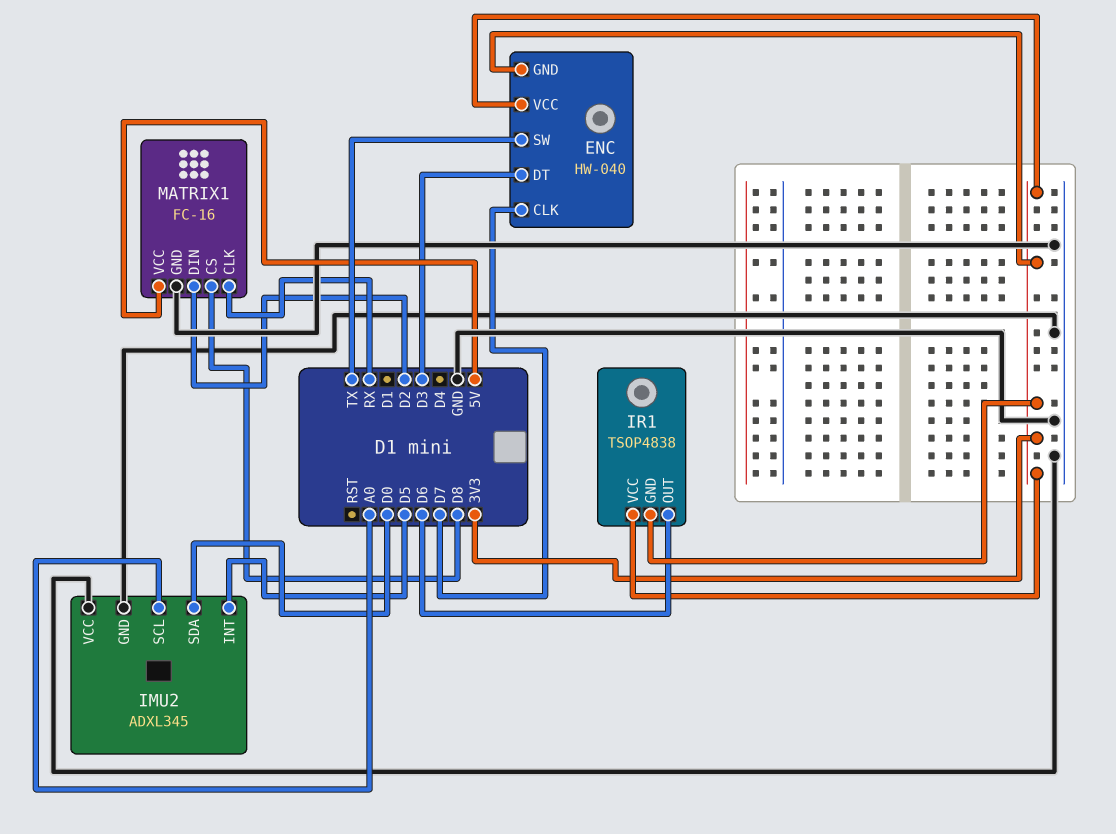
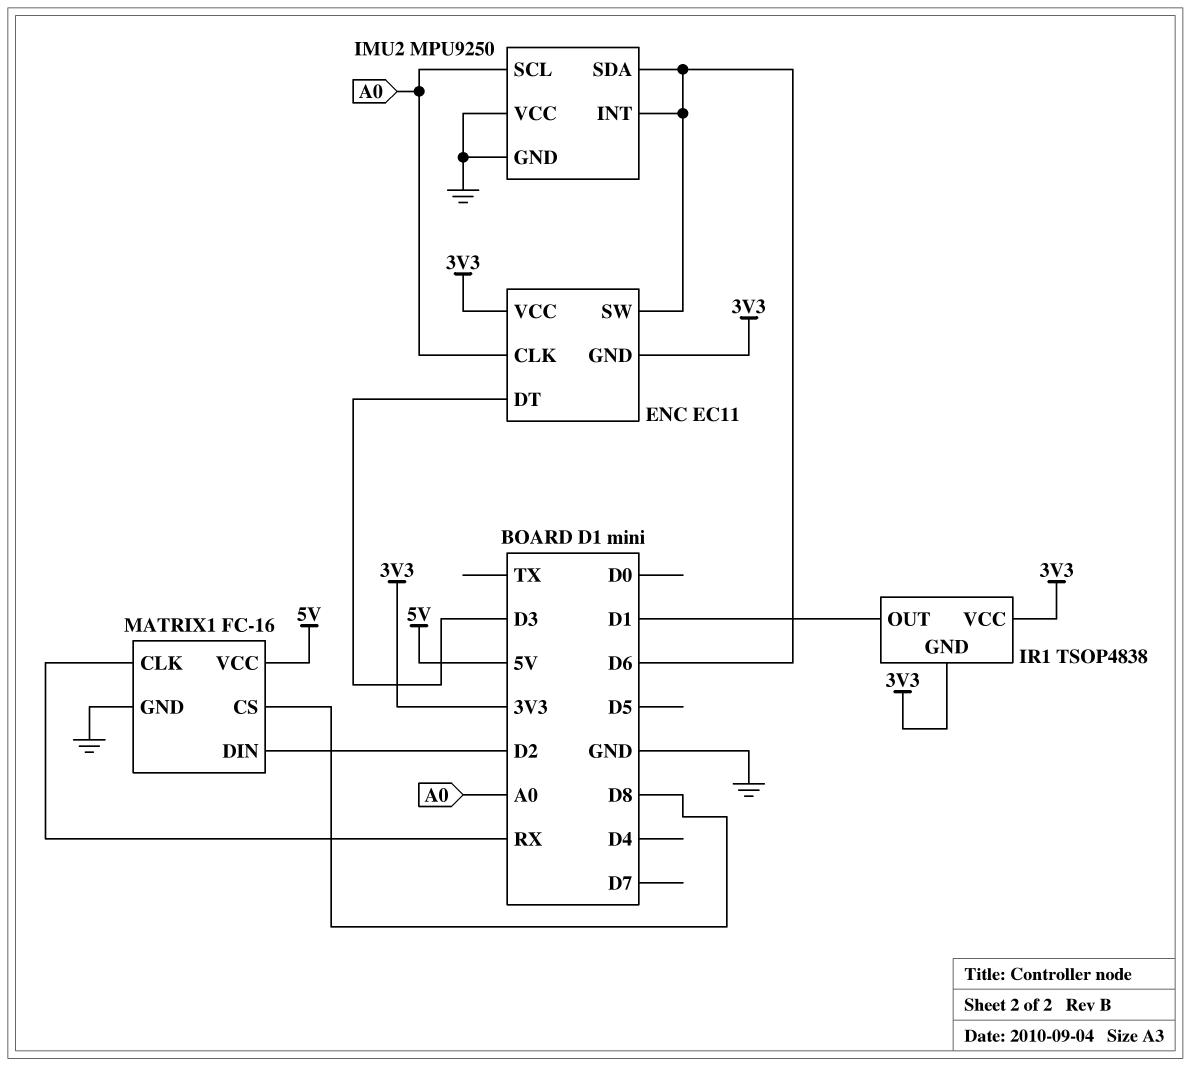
ENC: HW-040 -> EC11
ENC pin CLK: D7 -> A0
ENC pin SW: TX -> D6
IMU2: ADXL345 -> MPU9250
IMU2 pin INT: D5 -> D6
IMU2 pin SDA: D0 -> D6
IR1 pin OUT: D6 -> D1

